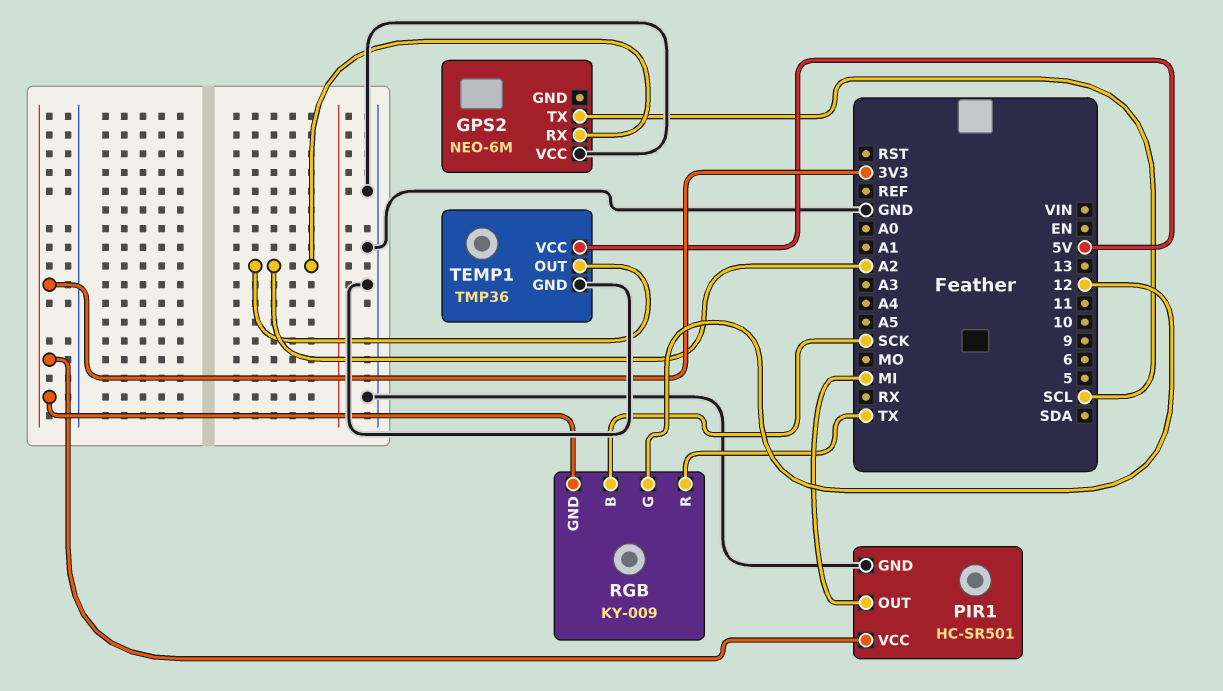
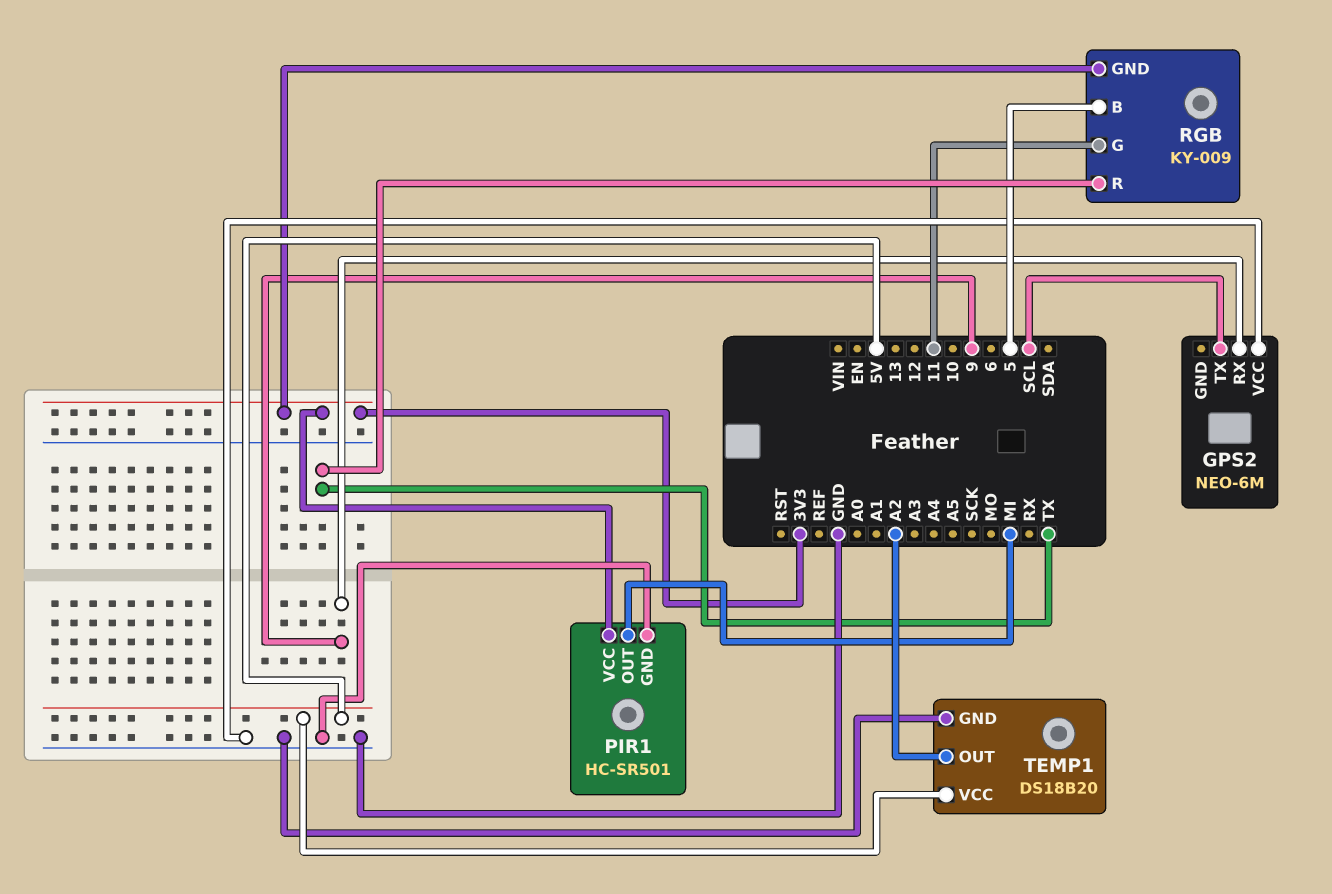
GPS2 pin RX: A2 -> 9
RGB pin B: SCK -> 5
RGB pin G: 12 -> 11
TEMP1: TMP36 -> DS18B20

